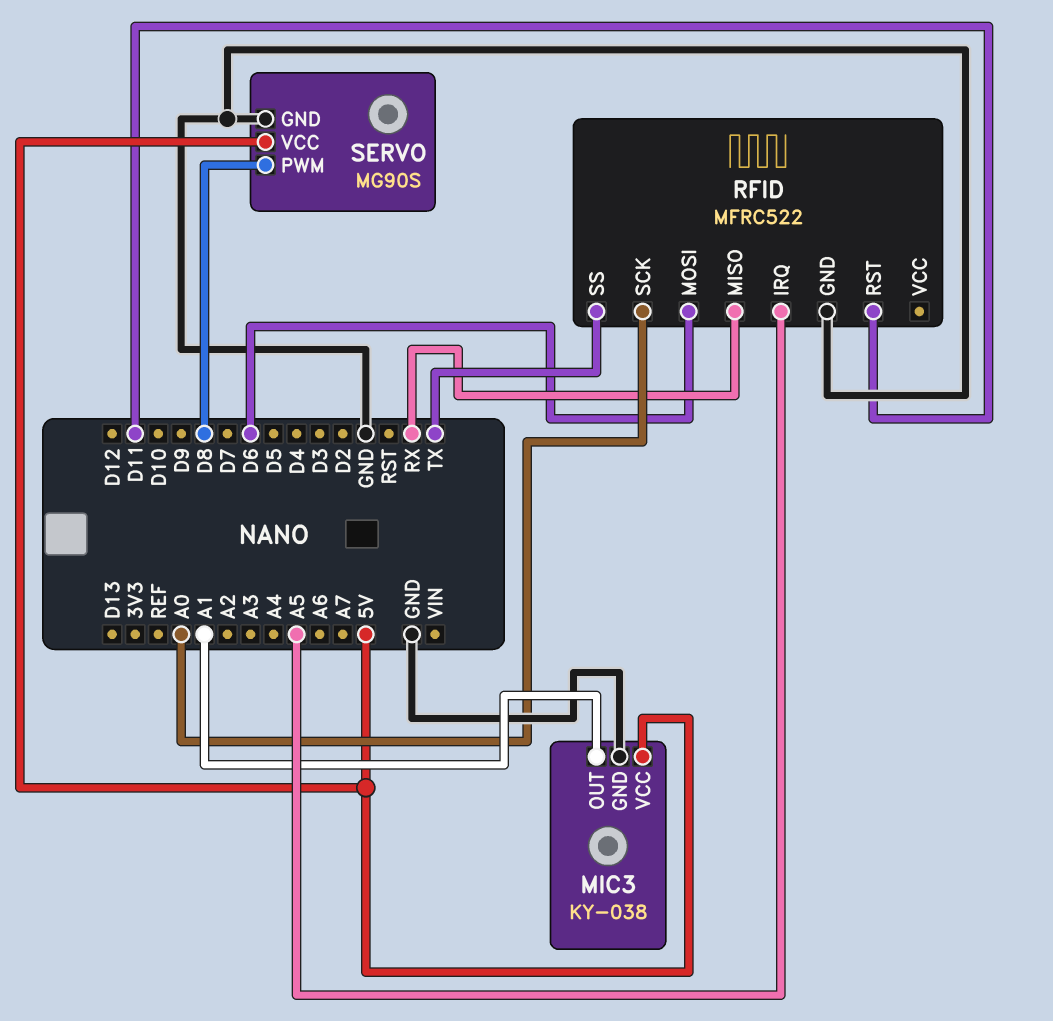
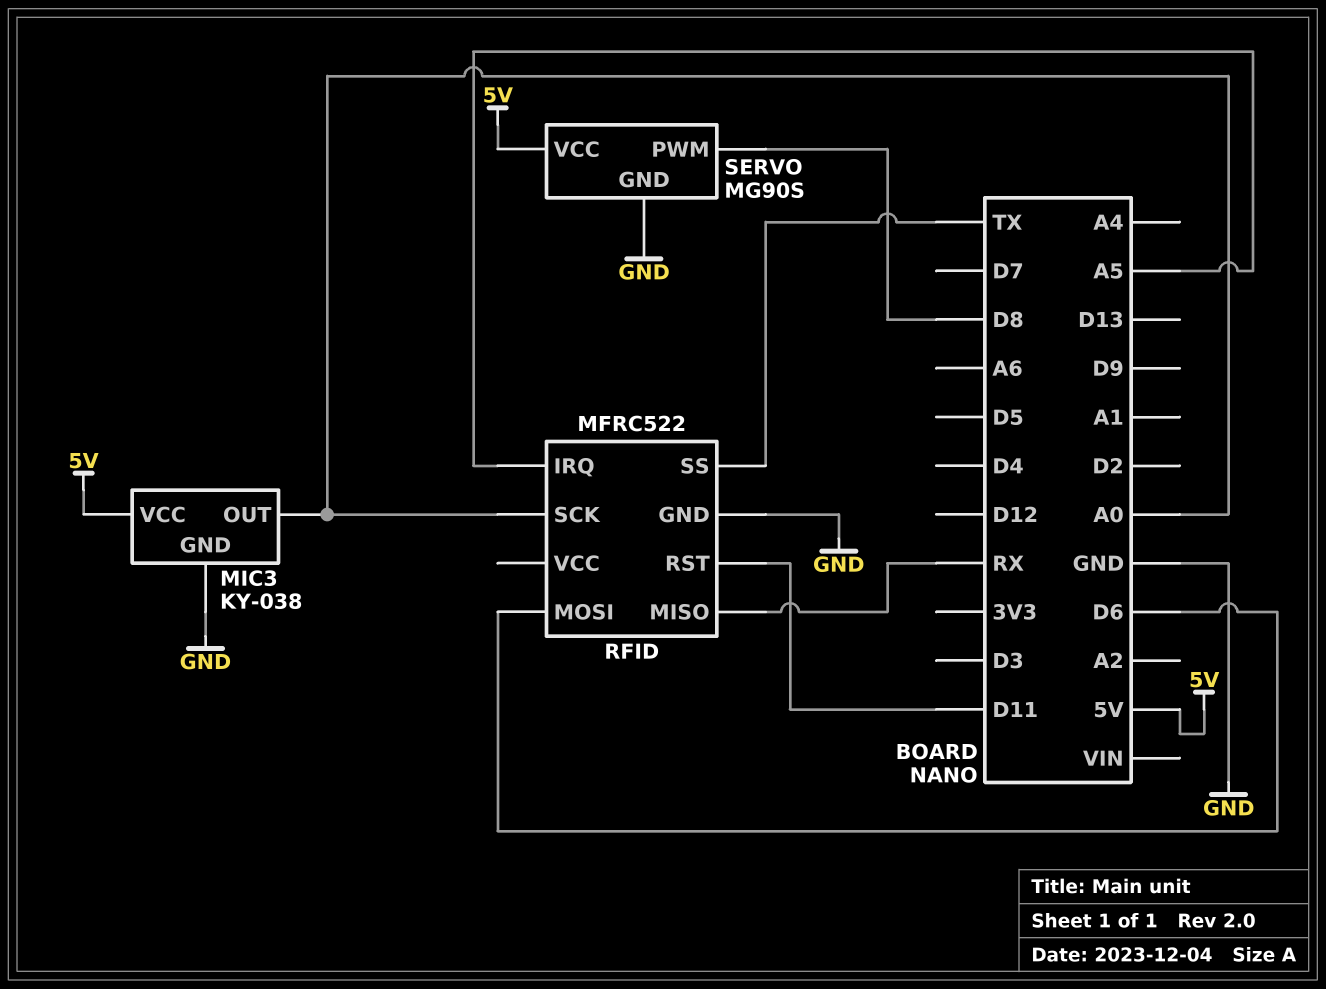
MIC3 pin OUT: A1 -> A0

